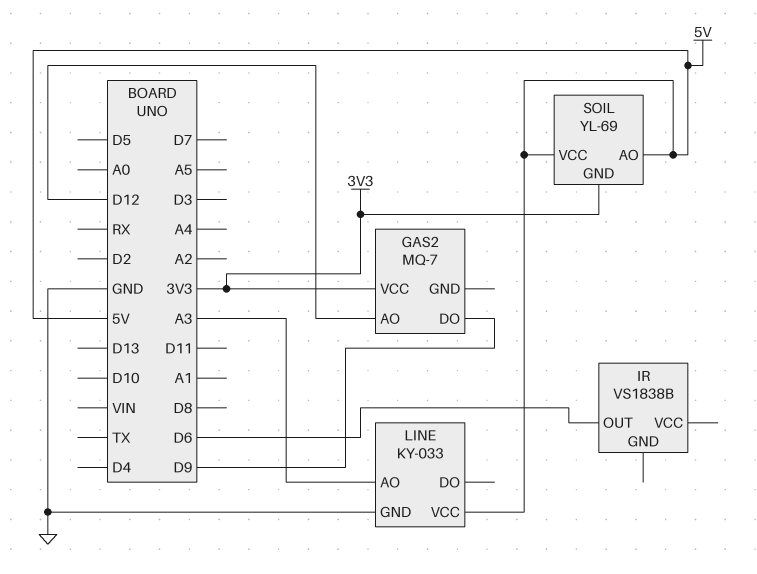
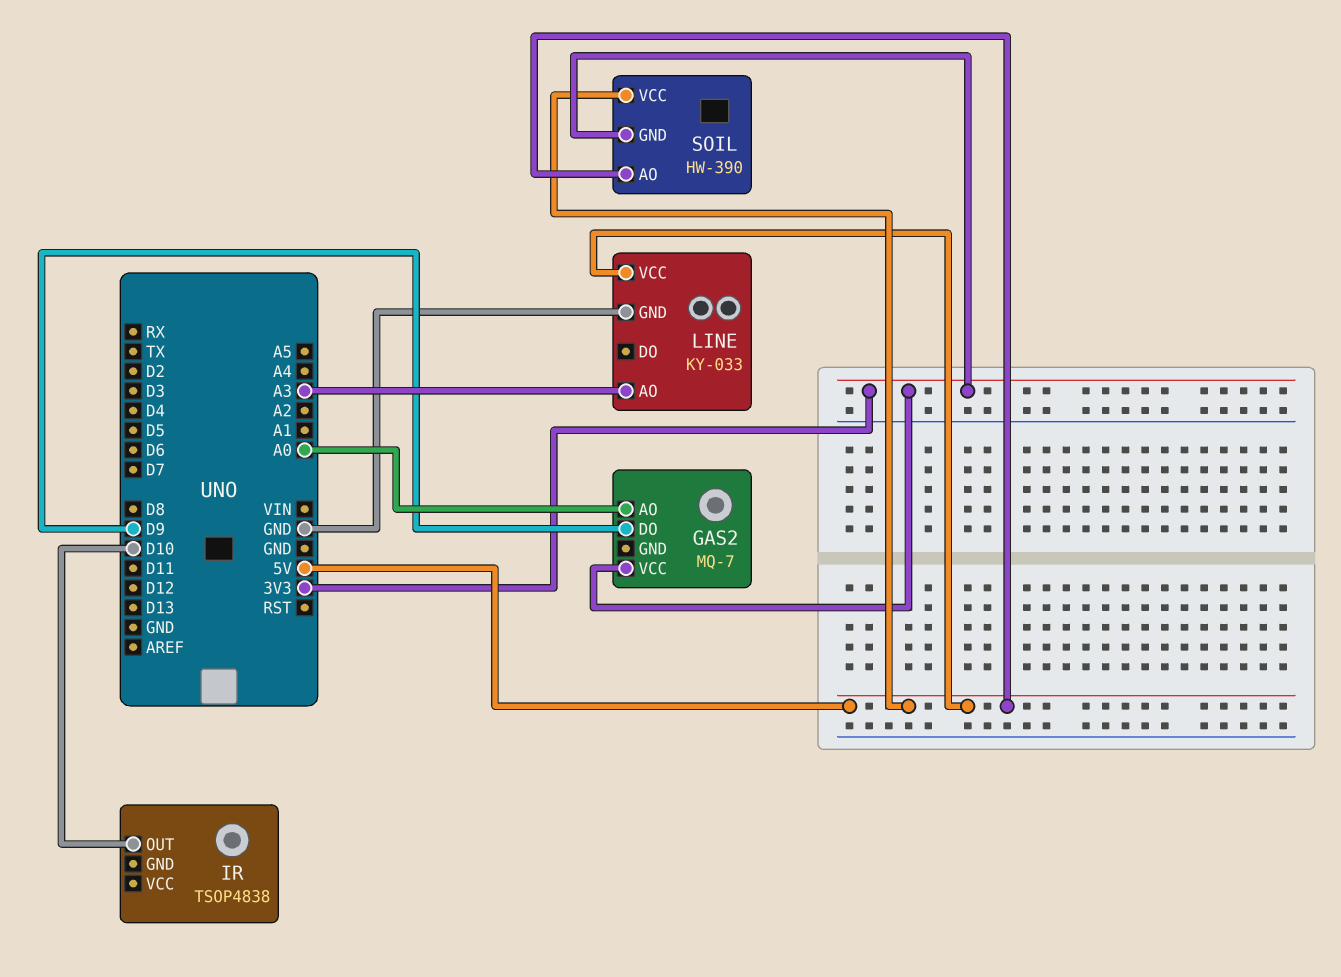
GAS2 pin AO: D12 -> A0
IR: VS1838B -> TSOP4838
IR pin OUT: D6 -> D10
SOIL: YL-69 -> HW-390

